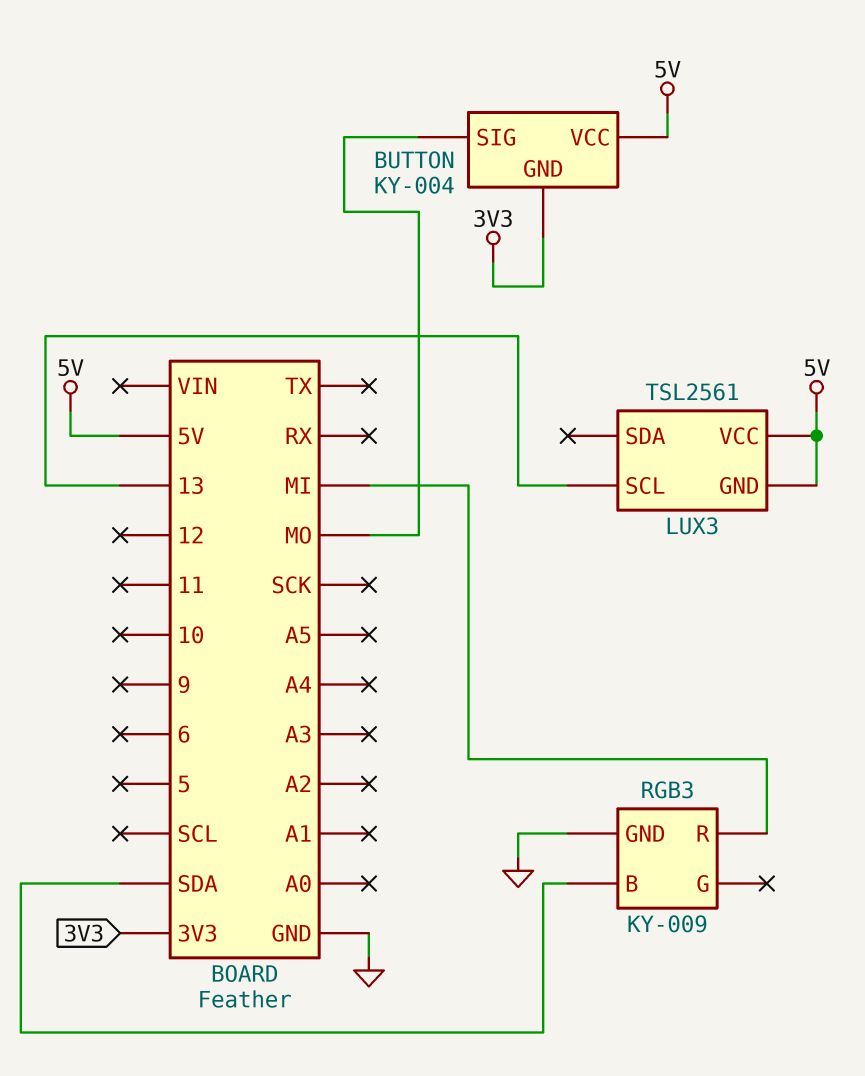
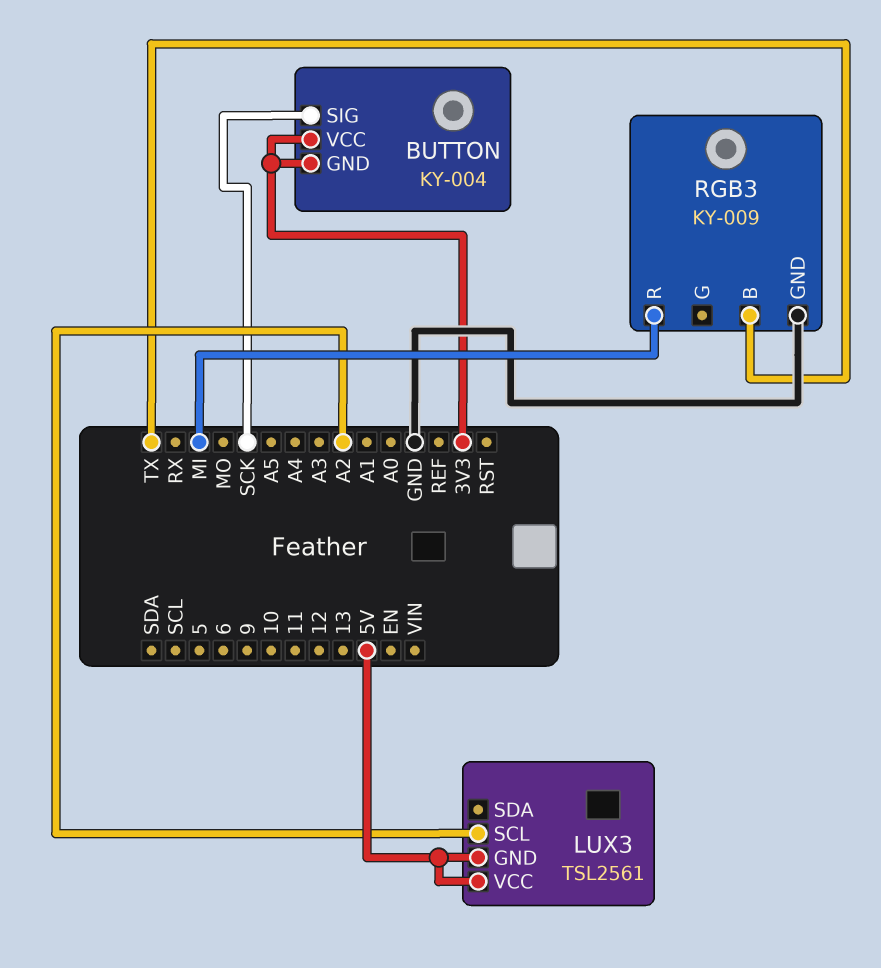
BUTTON pin SIG: MO -> SCK
BUTTON pin VCC: 5V -> 3V3
LUX3 pin SCL: 13 -> A2
RGB3 pin B: SDA -> TX

